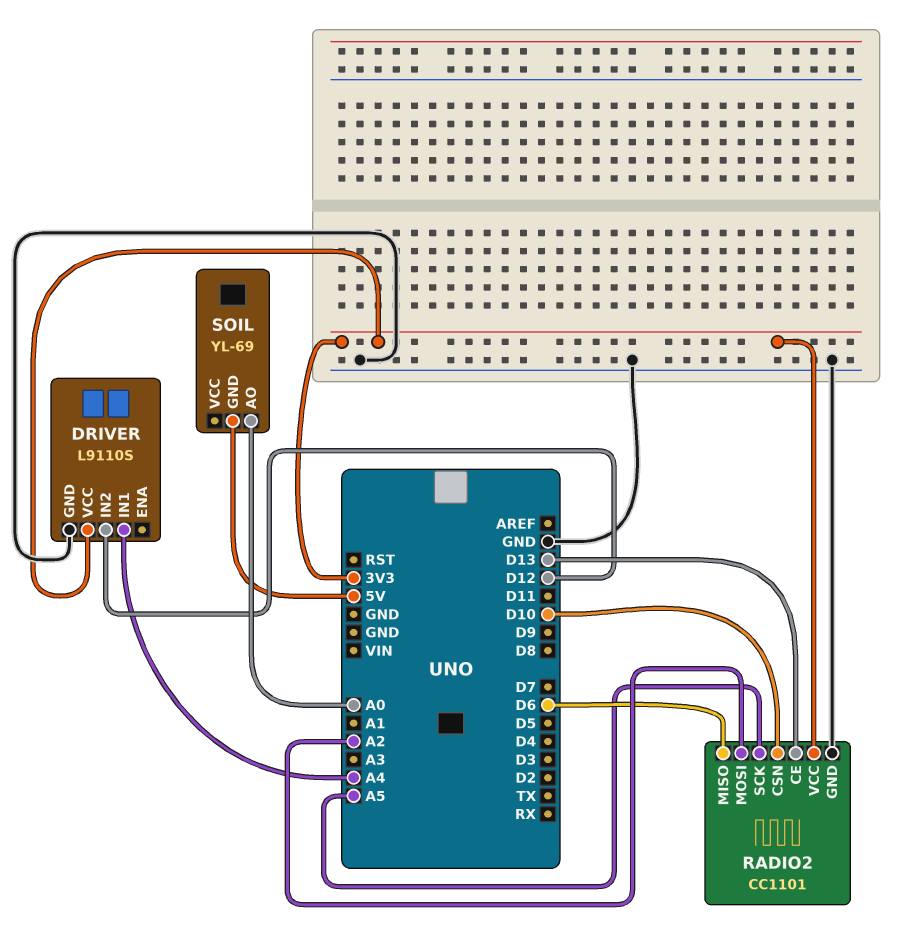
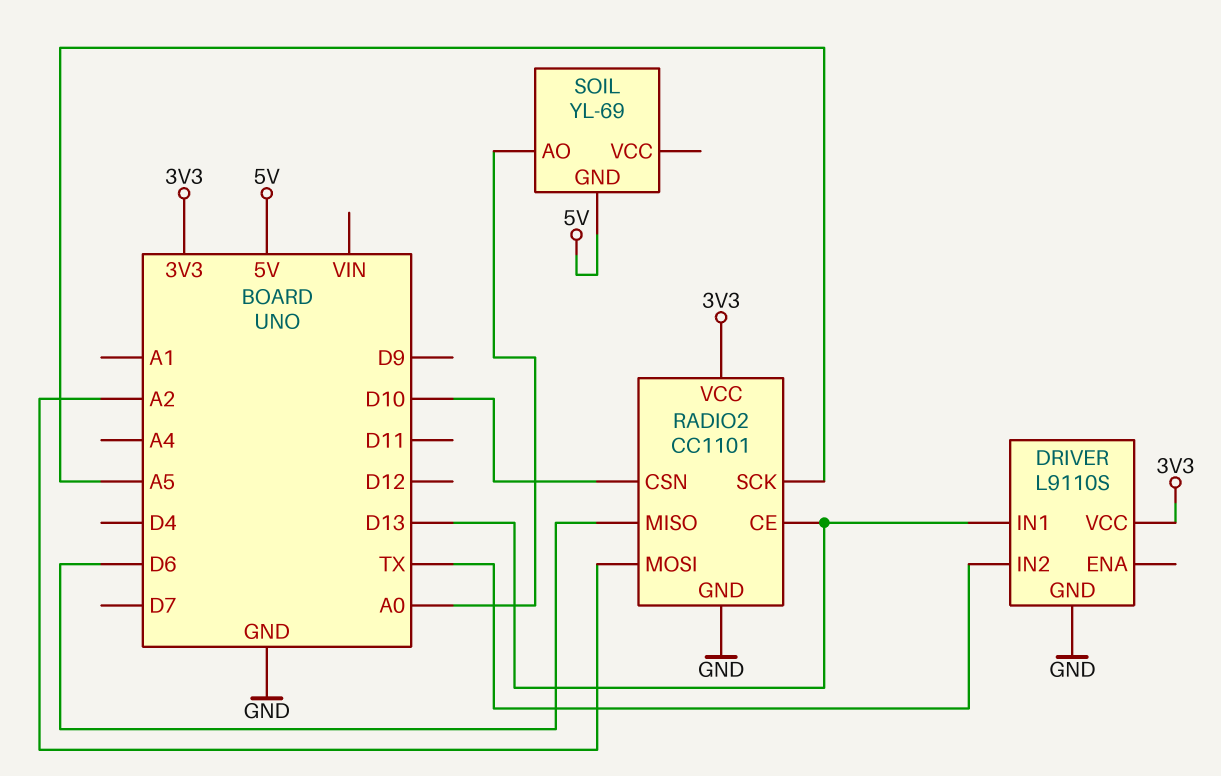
DRIVER pin IN1: A4 -> D13
DRIVER pin IN2: D12 -> TX

